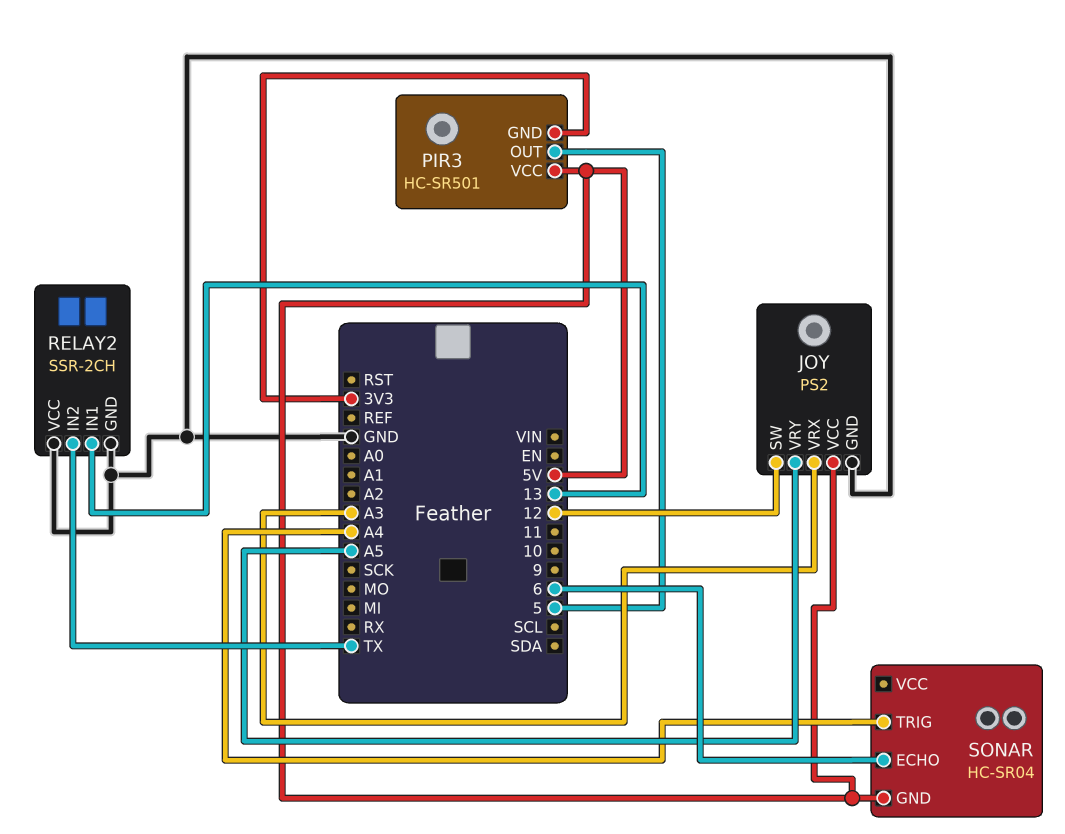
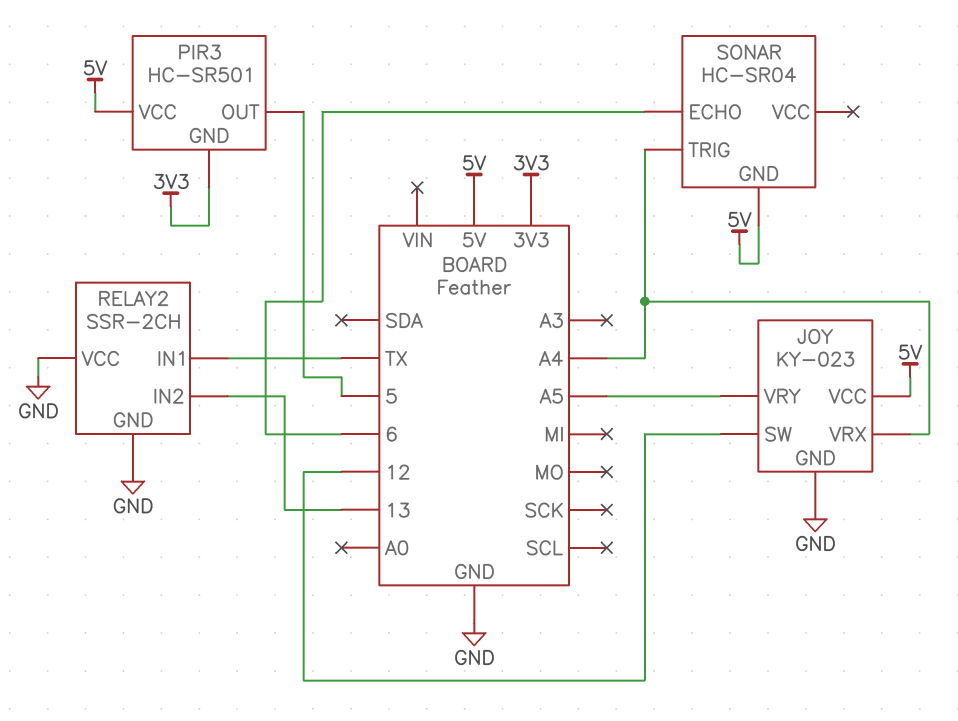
JOY: PS2 -> KY-023
JOY pin VRX: A3 -> A4
RELAY2 pin IN1: 13 -> TX
RELAY2 pin IN2: TX -> 13

